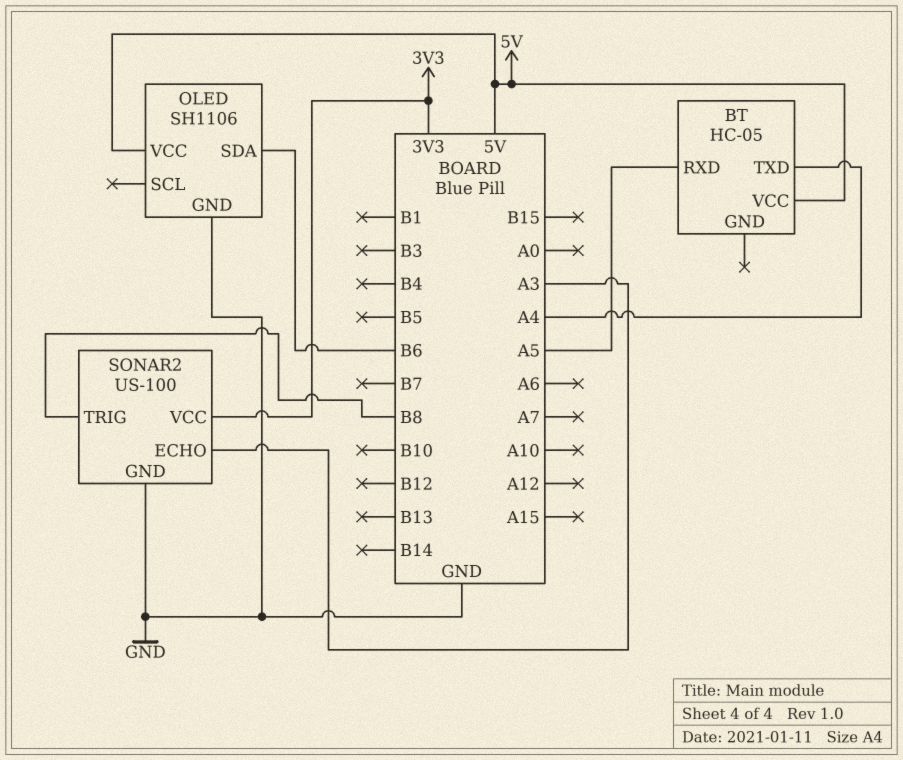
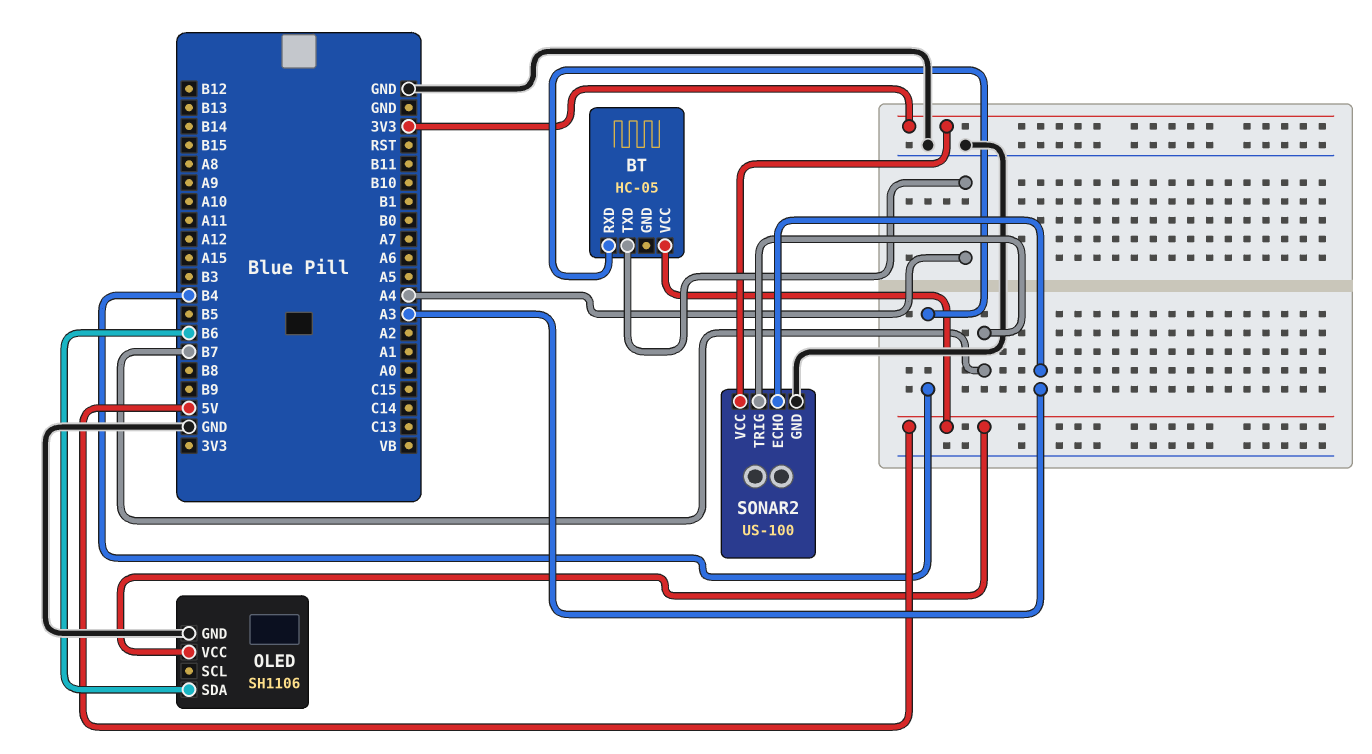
BT pin RXD: A5 -> B4
SONAR2 pin TRIG: B8 -> B7

